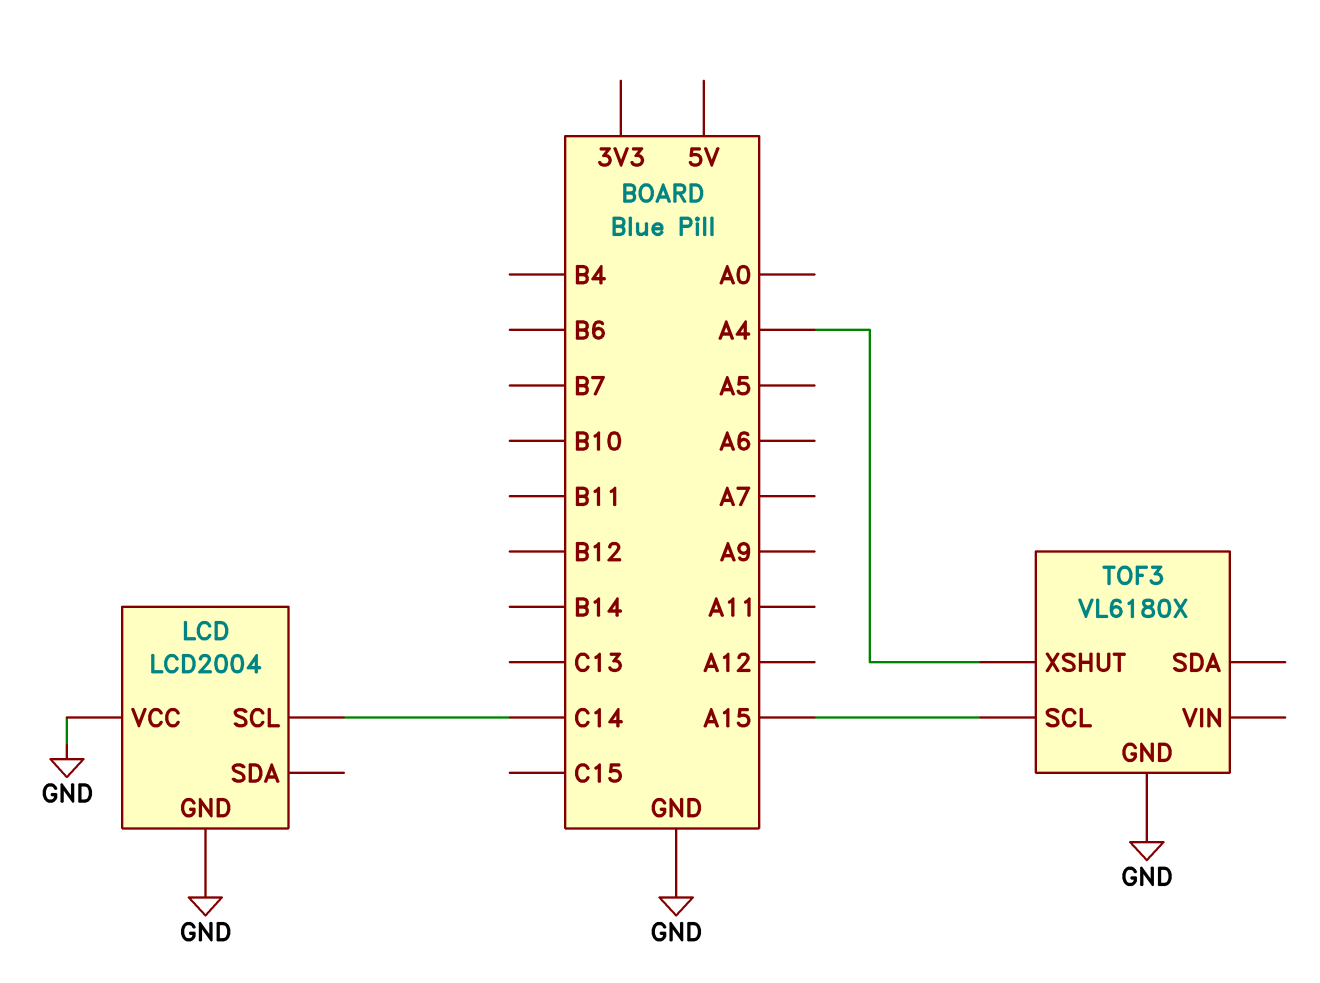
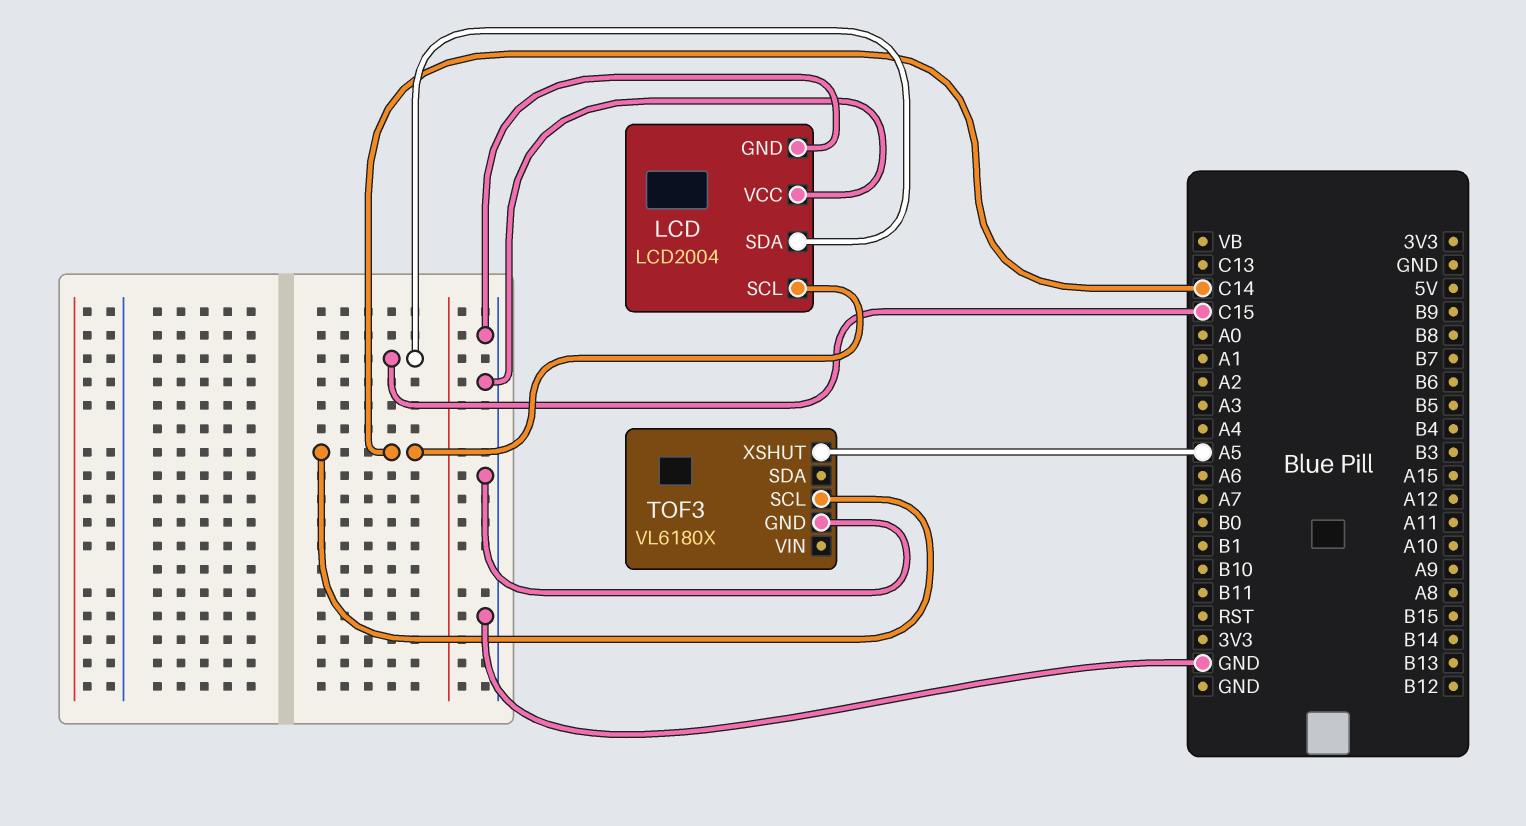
LCD pin SDA: none -> C15
TOF3 pin SCL: A15 -> C14
TOF3 pin XSHUT: A4 -> A5

